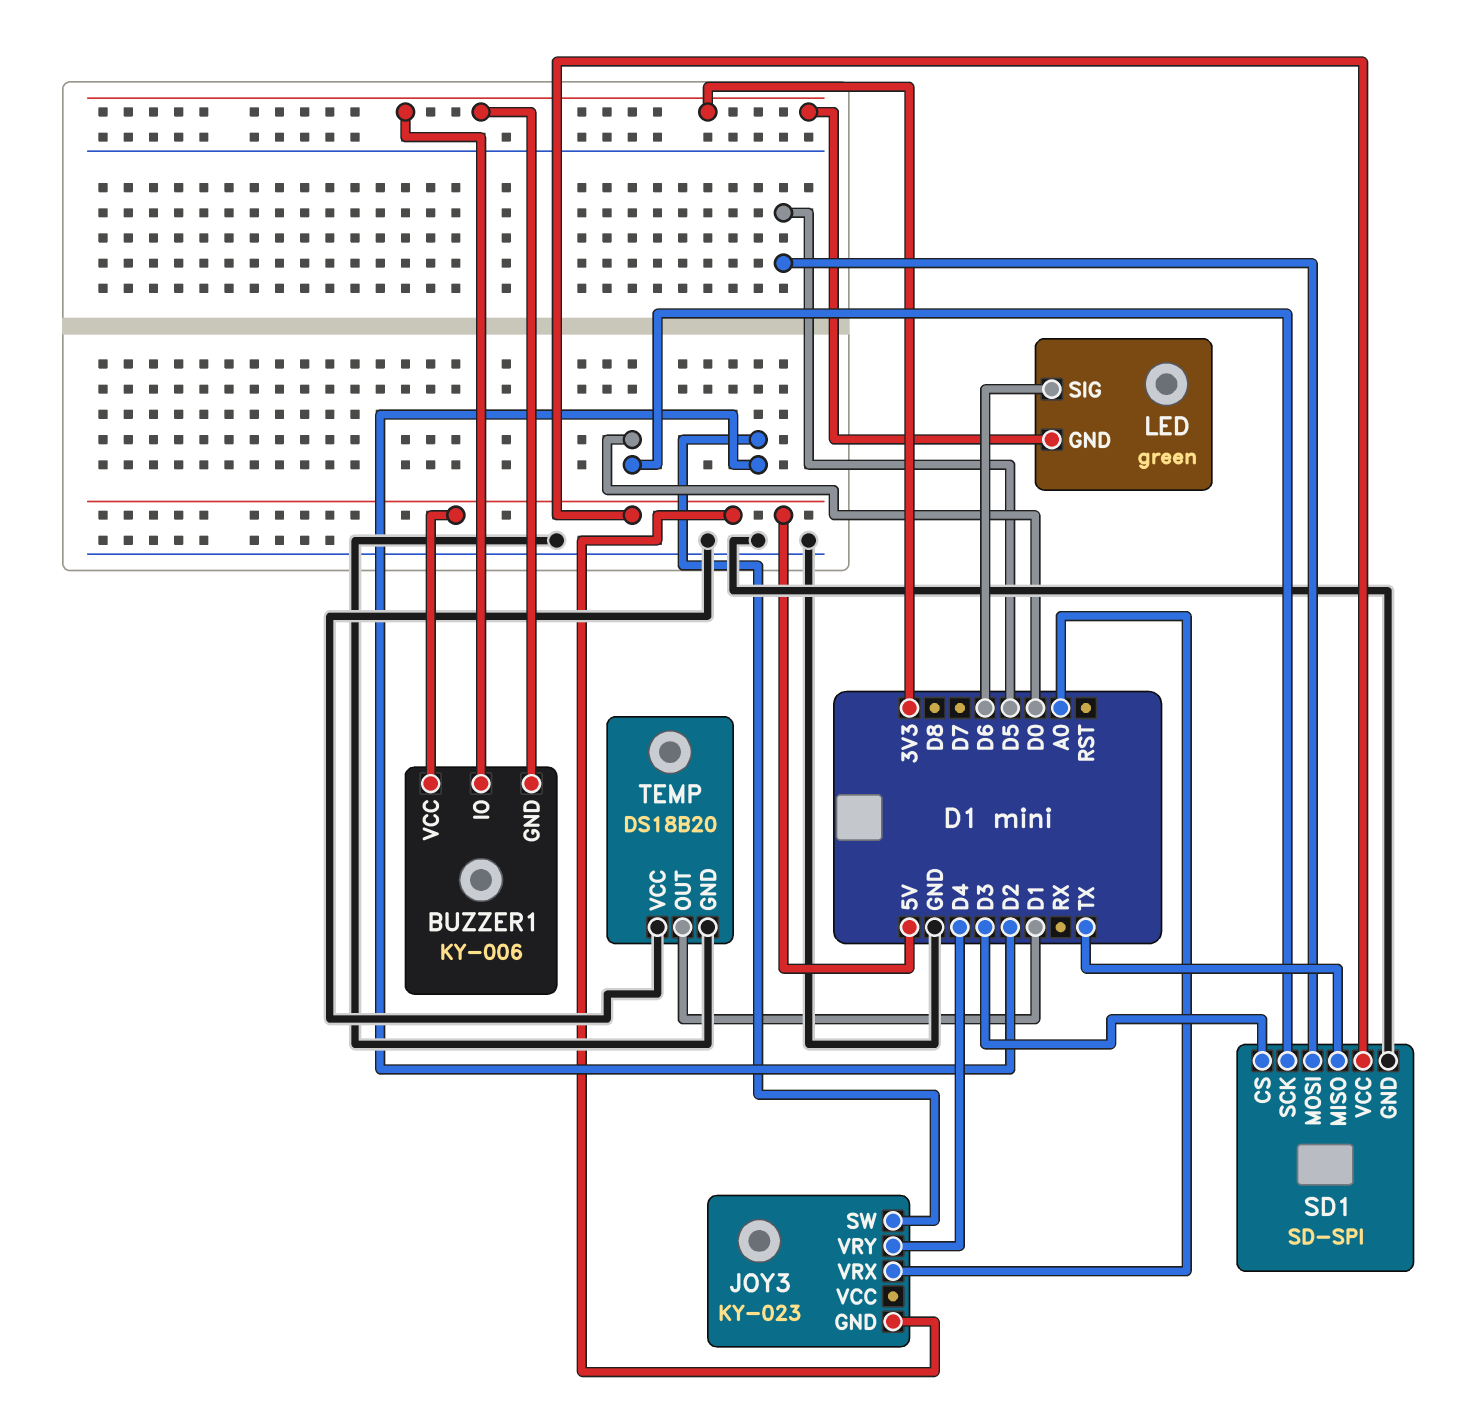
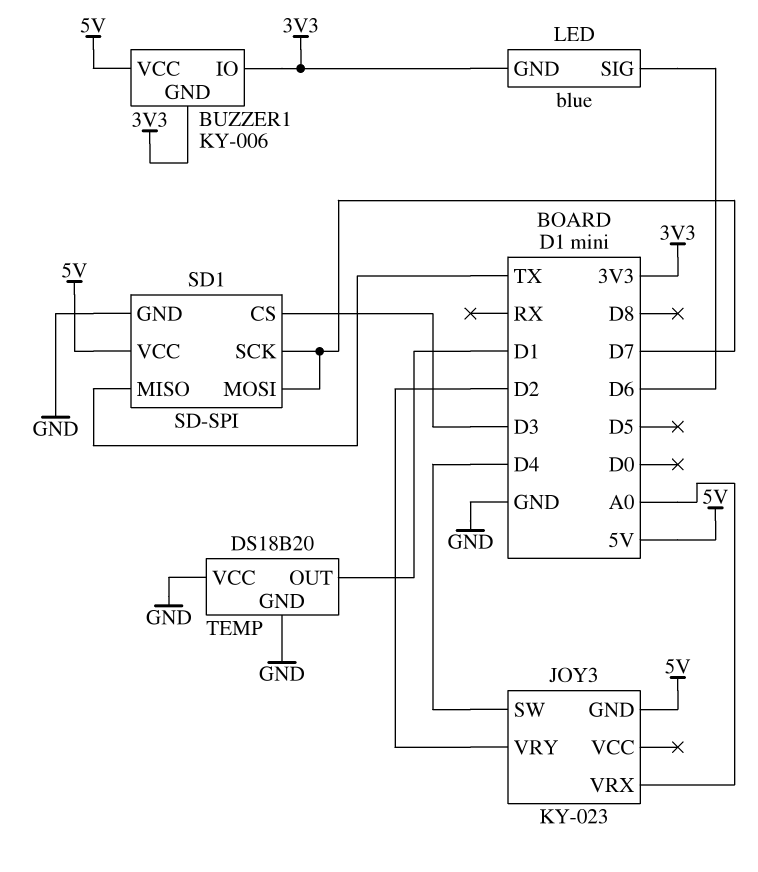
JOY3 pin SW: D2 -> D4
JOY3 pin VRY: D4 -> D2
LED: green -> blue
SD1 pin MOSI: D5 -> D7
SD1 pin SCK: D0 -> D7

